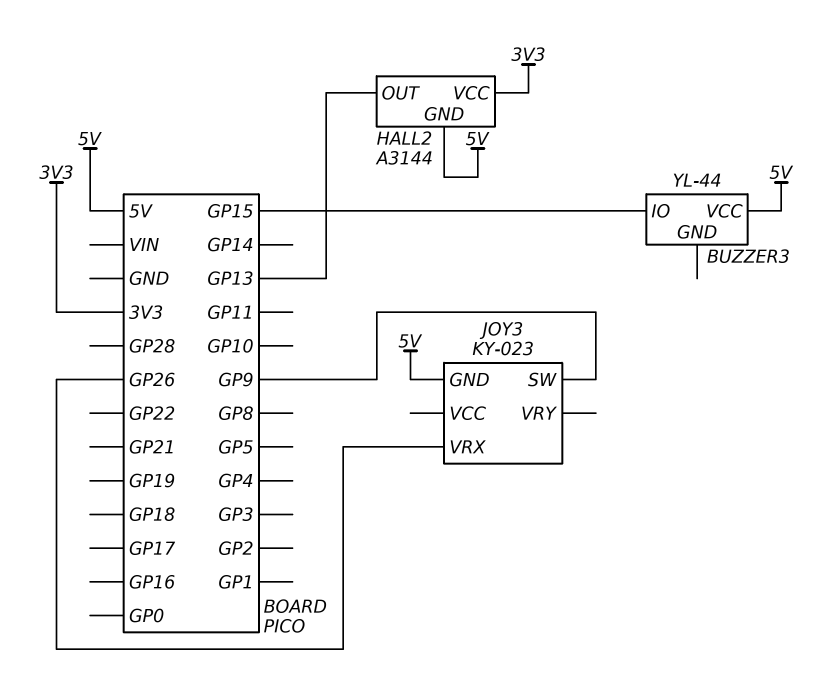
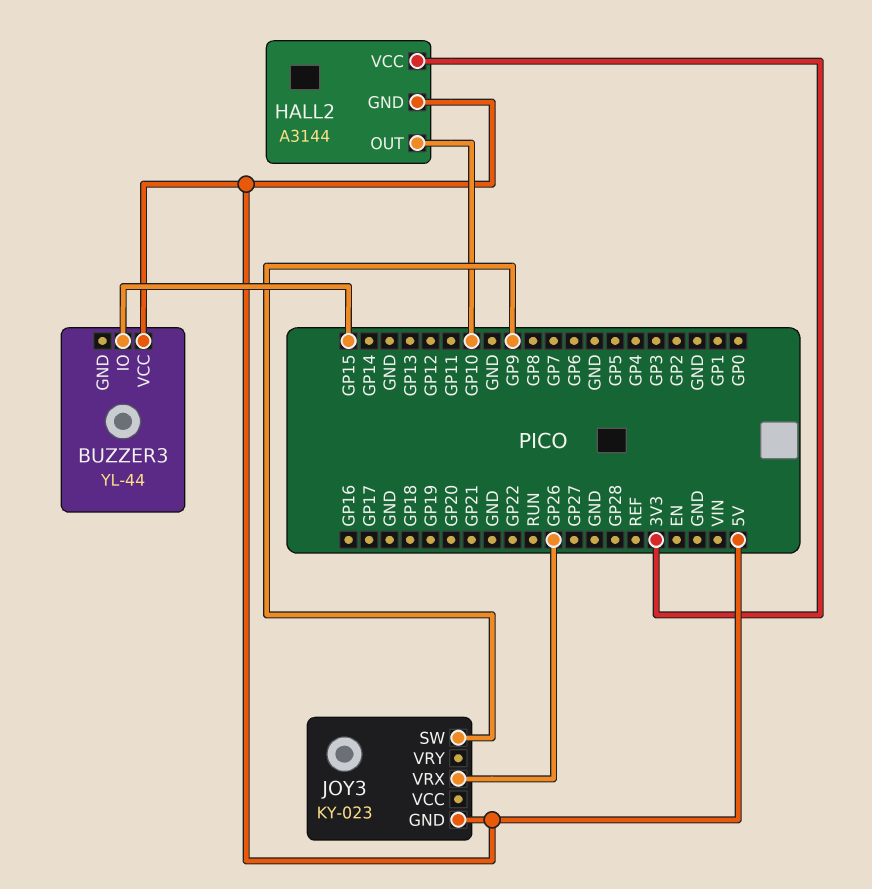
HALL2 pin OUT: GP13 -> GP10

